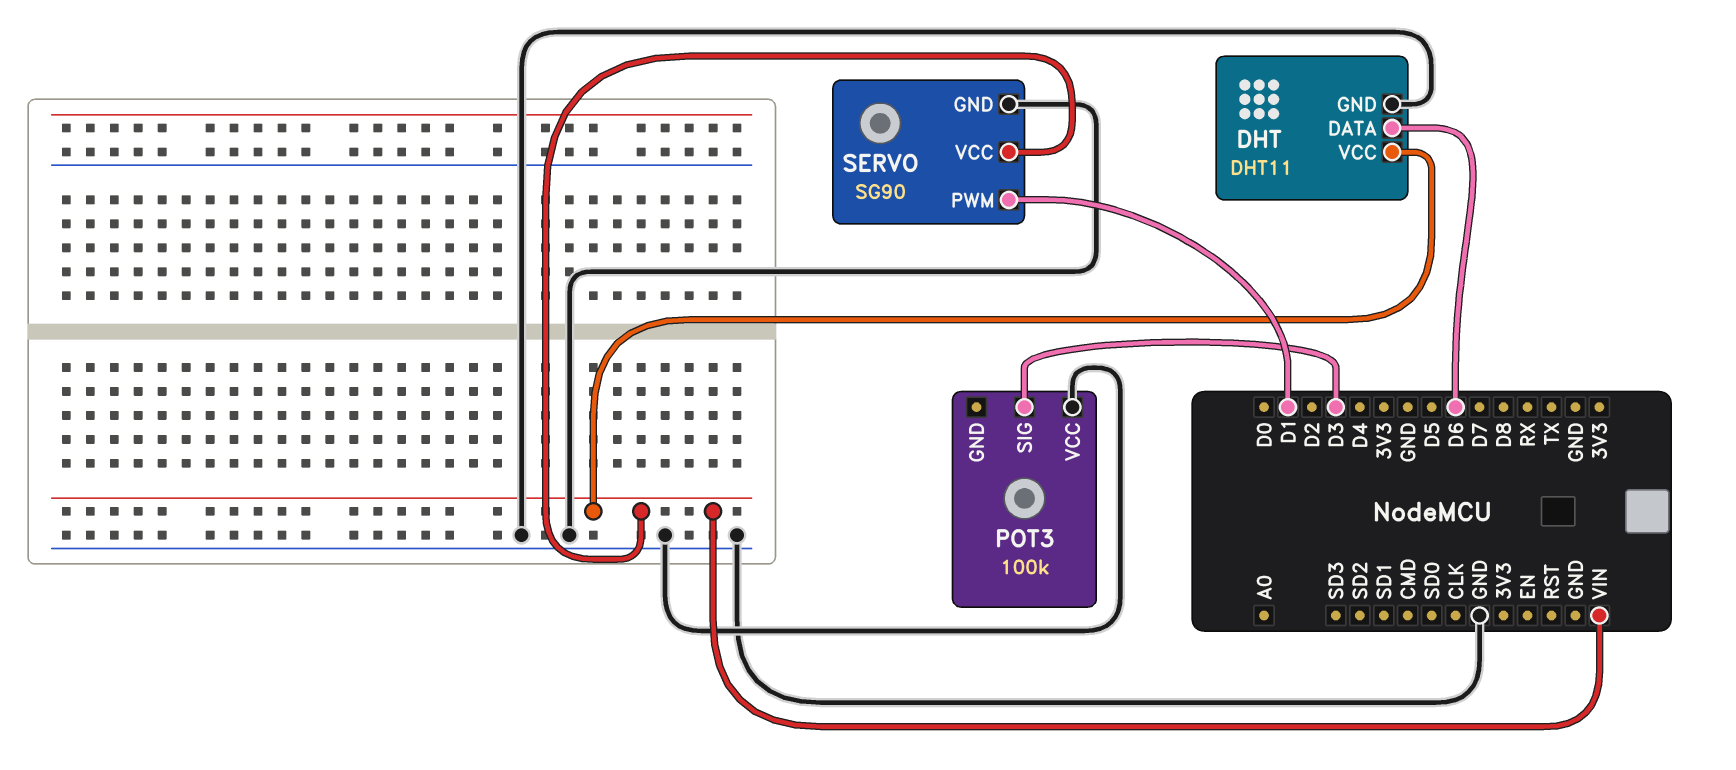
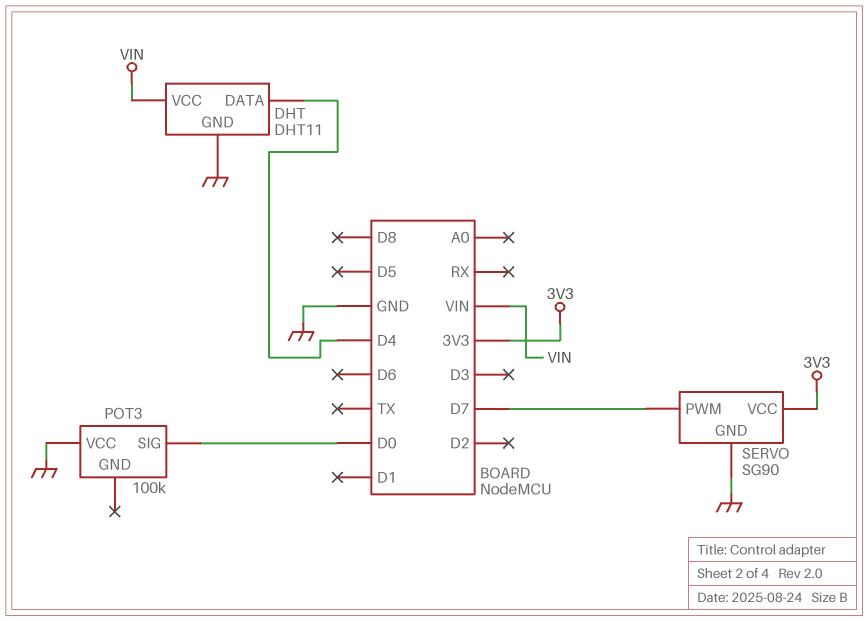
DHT pin DATA: D6 -> D4
POT3 pin SIG: D3 -> D0
SERVO pin PWM: D1 -> D7
SERVO pin VCC: VIN -> 3V3

